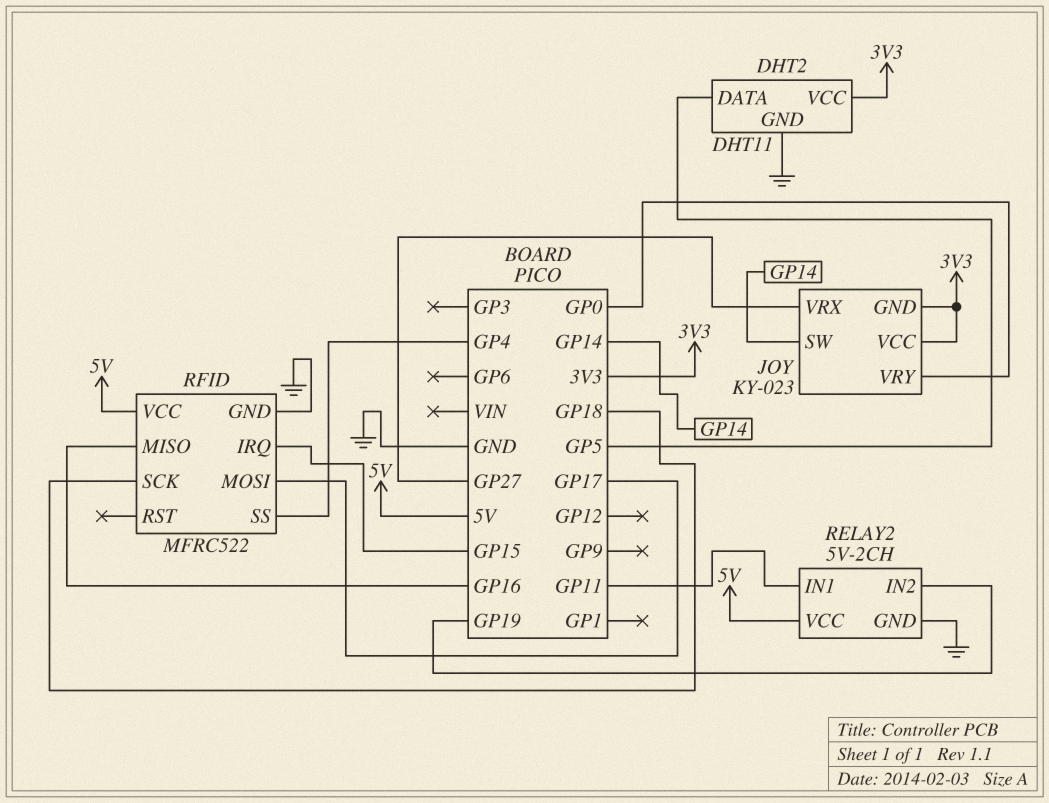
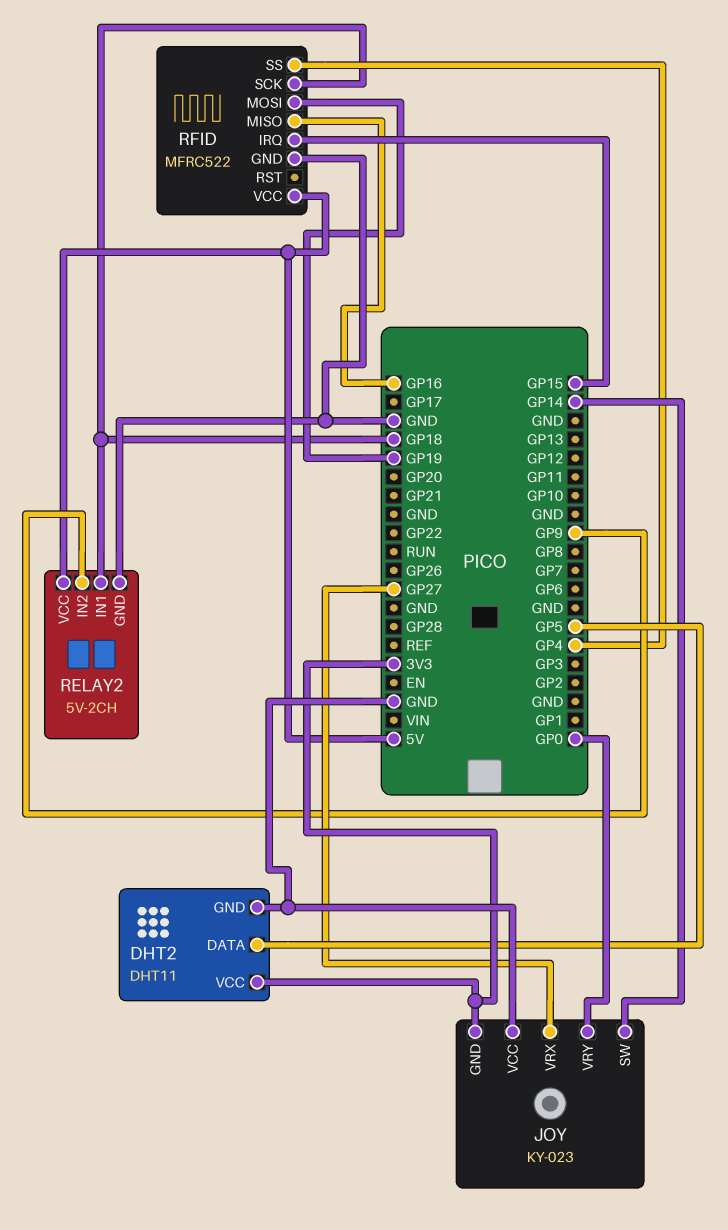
JOY pin VCC: 3V3 -> GND
RELAY2 pin IN1: GP11 -> GP18
RELAY2 pin IN2: GP19 -> GP9
RFID pin MOSI: GP17 -> GP19

